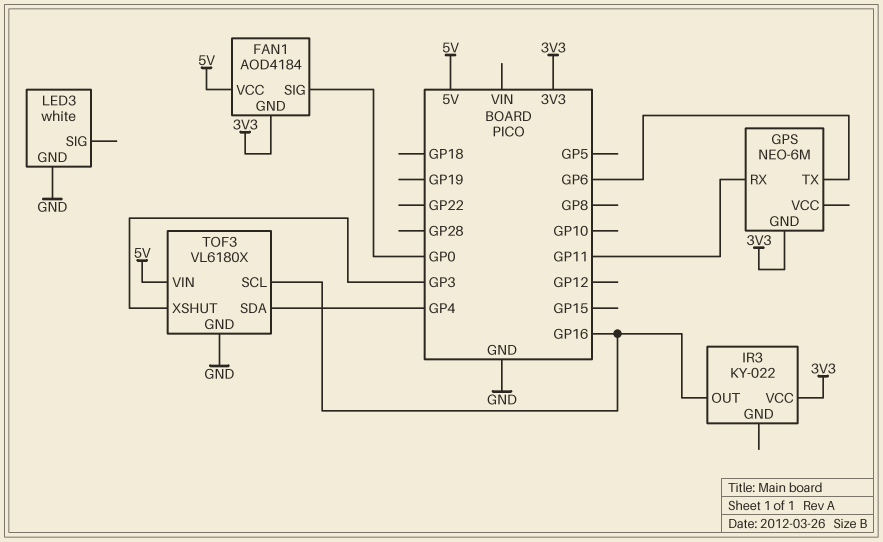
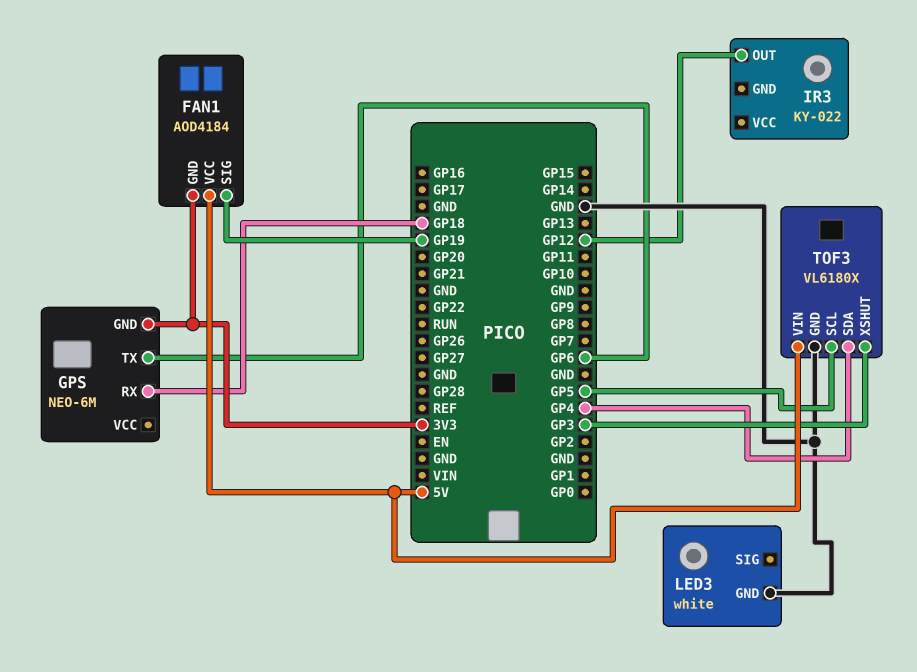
FAN1 pin SIG: GP0 -> GP19
GPS pin RX: GP11 -> GP18
IR3 pin OUT: GP16 -> GP12
IR3 pin VCC: 3V3 -> none
TOF3 pin SCL: GP16 -> GP5

